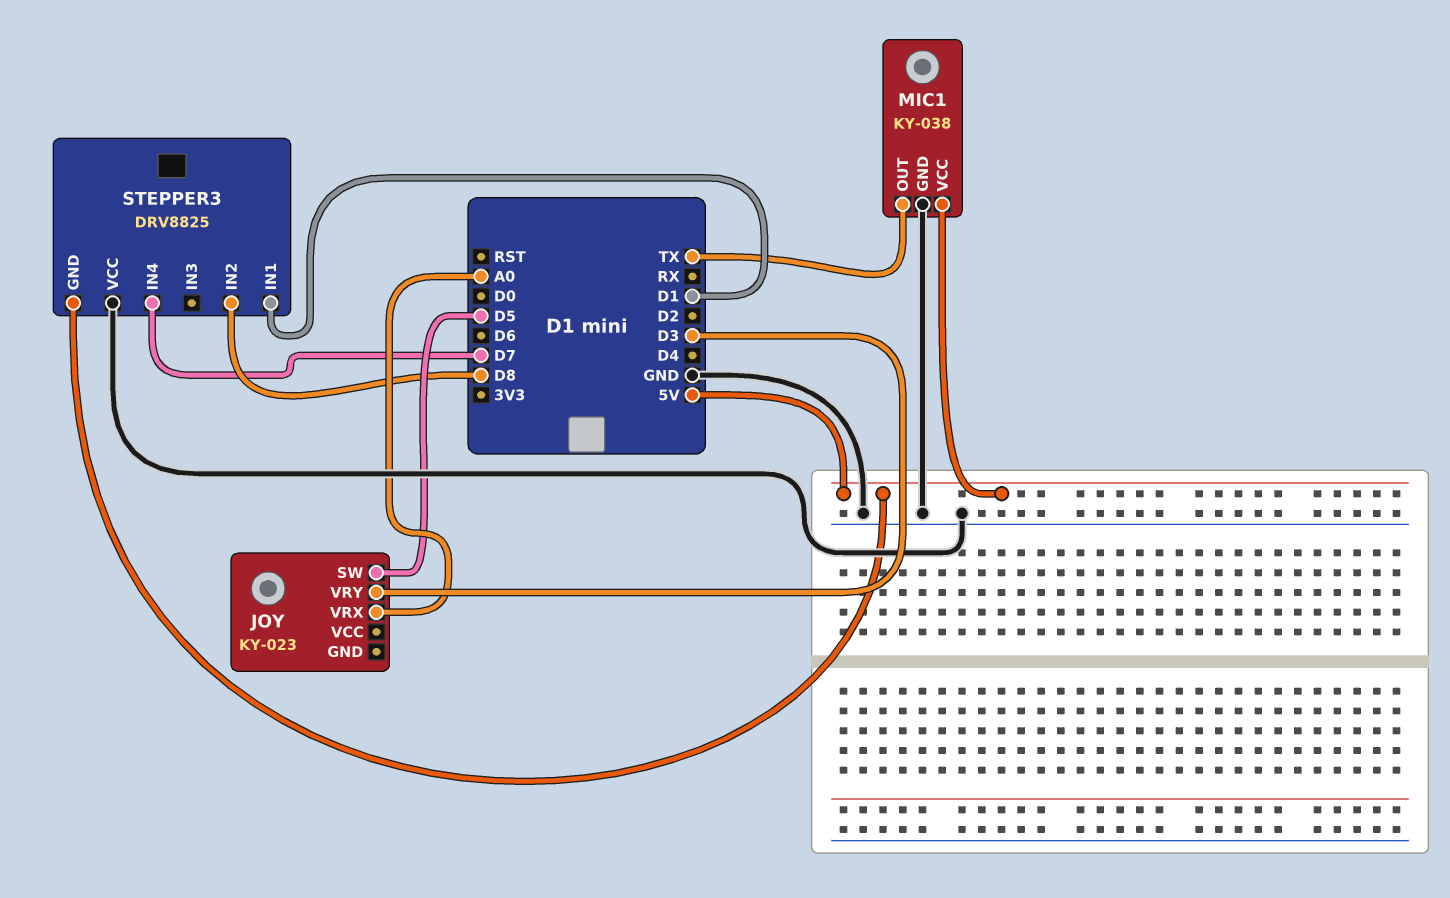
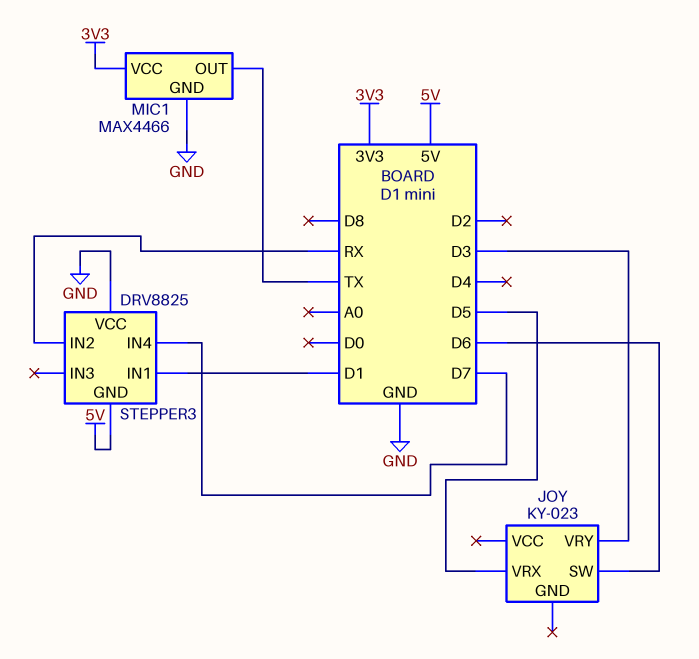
JOY pin SW: D5 -> D6
JOY pin VRX: A0 -> D5
MIC1: KY-038 -> MAX4466
MIC1 pin VCC: 5V -> 3V3
STEPPER3 pin IN2: D8 -> RX

